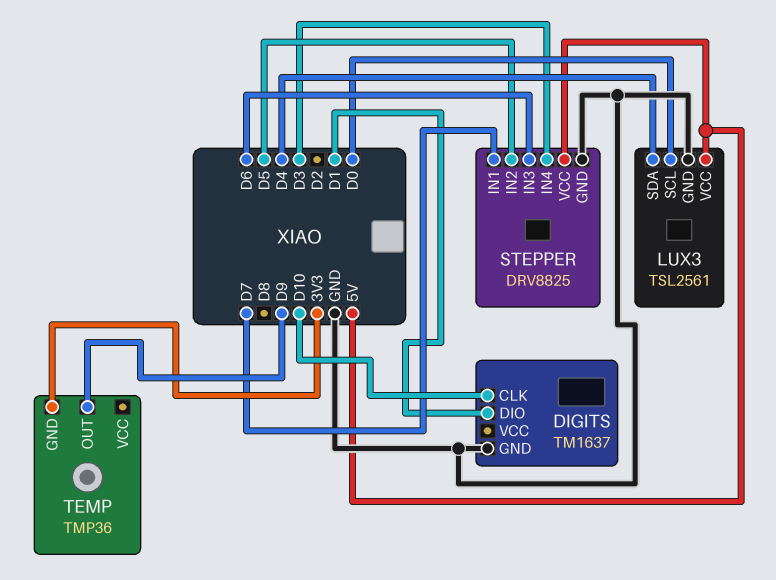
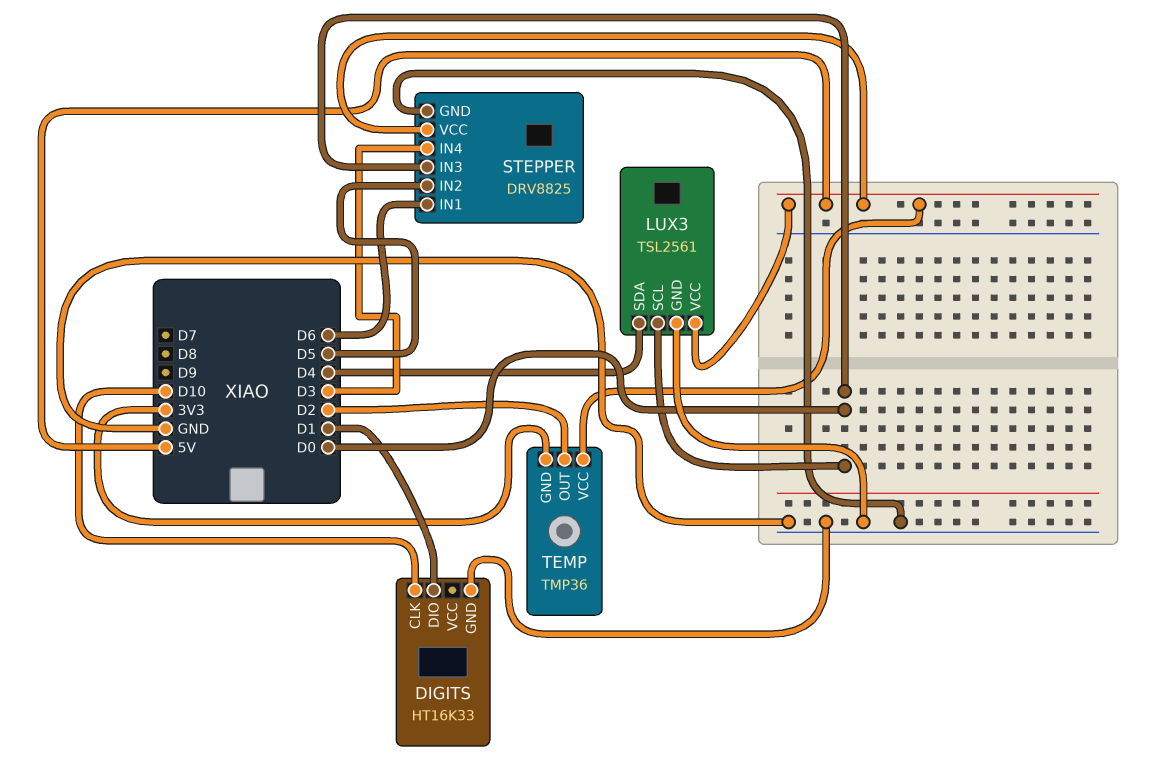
DIGITS: TM1637 -> HT16K33
STEPPER pin IN1: D7 -> D6
STEPPER pin IN3: D6 -> D0
TEMP pin OUT: D9 -> D2
TEMP pin VCC: none -> 5V

